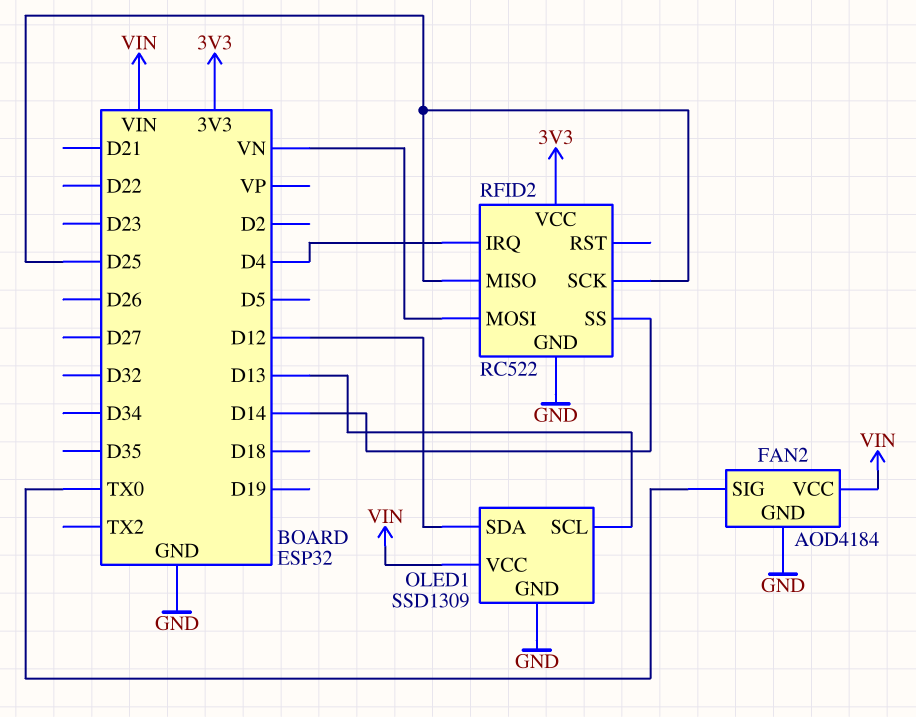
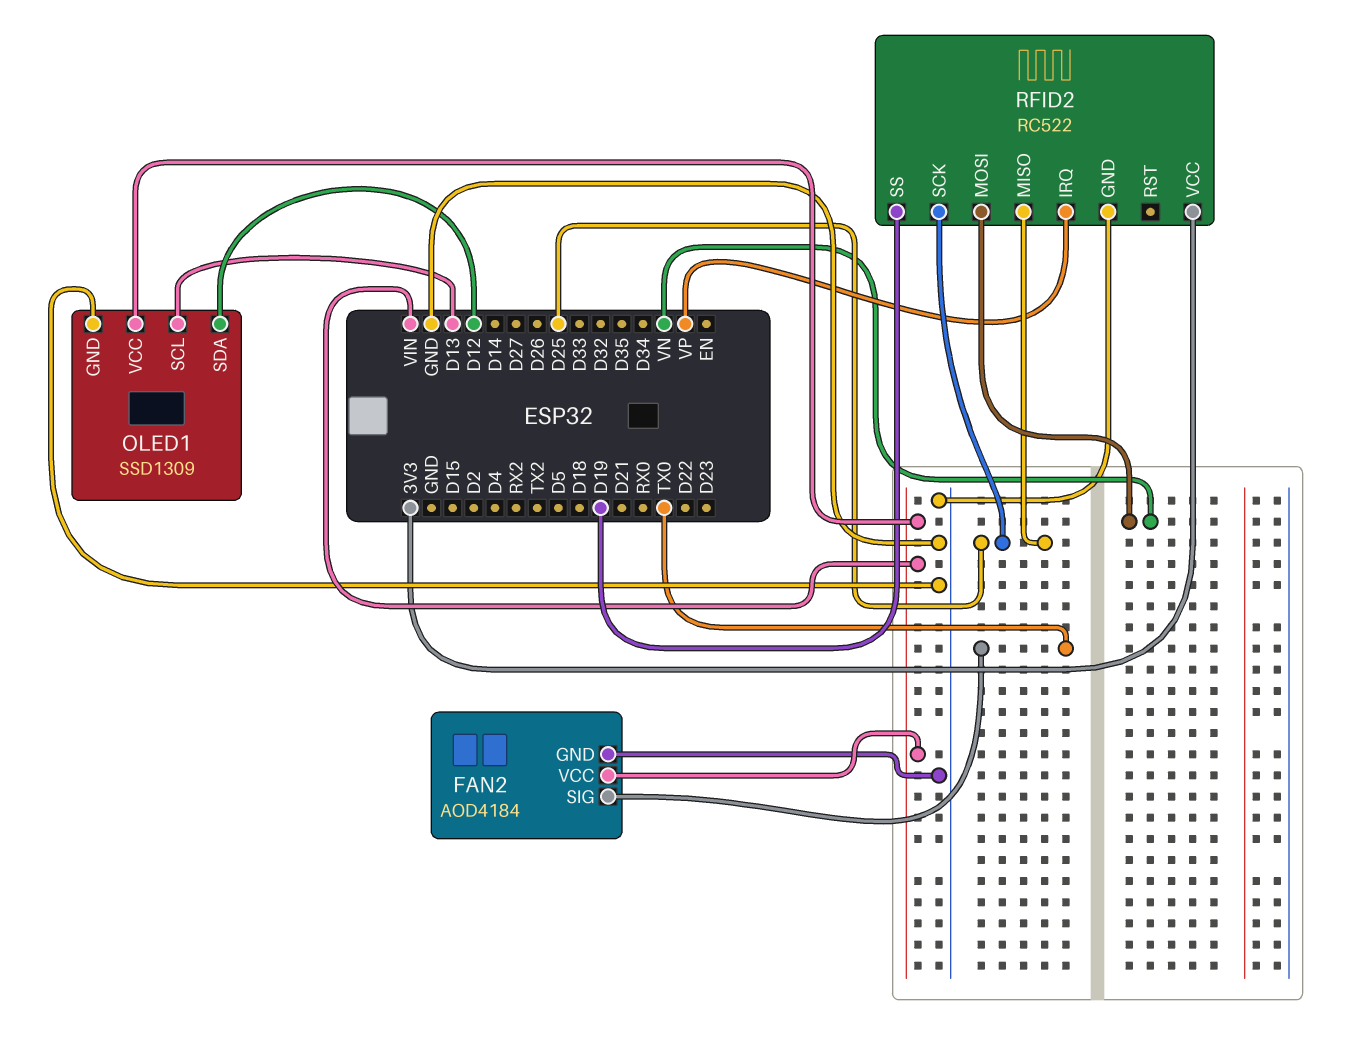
RFID2 pin IRQ: D4 -> VP
RFID2 pin SS: D14 -> D19

